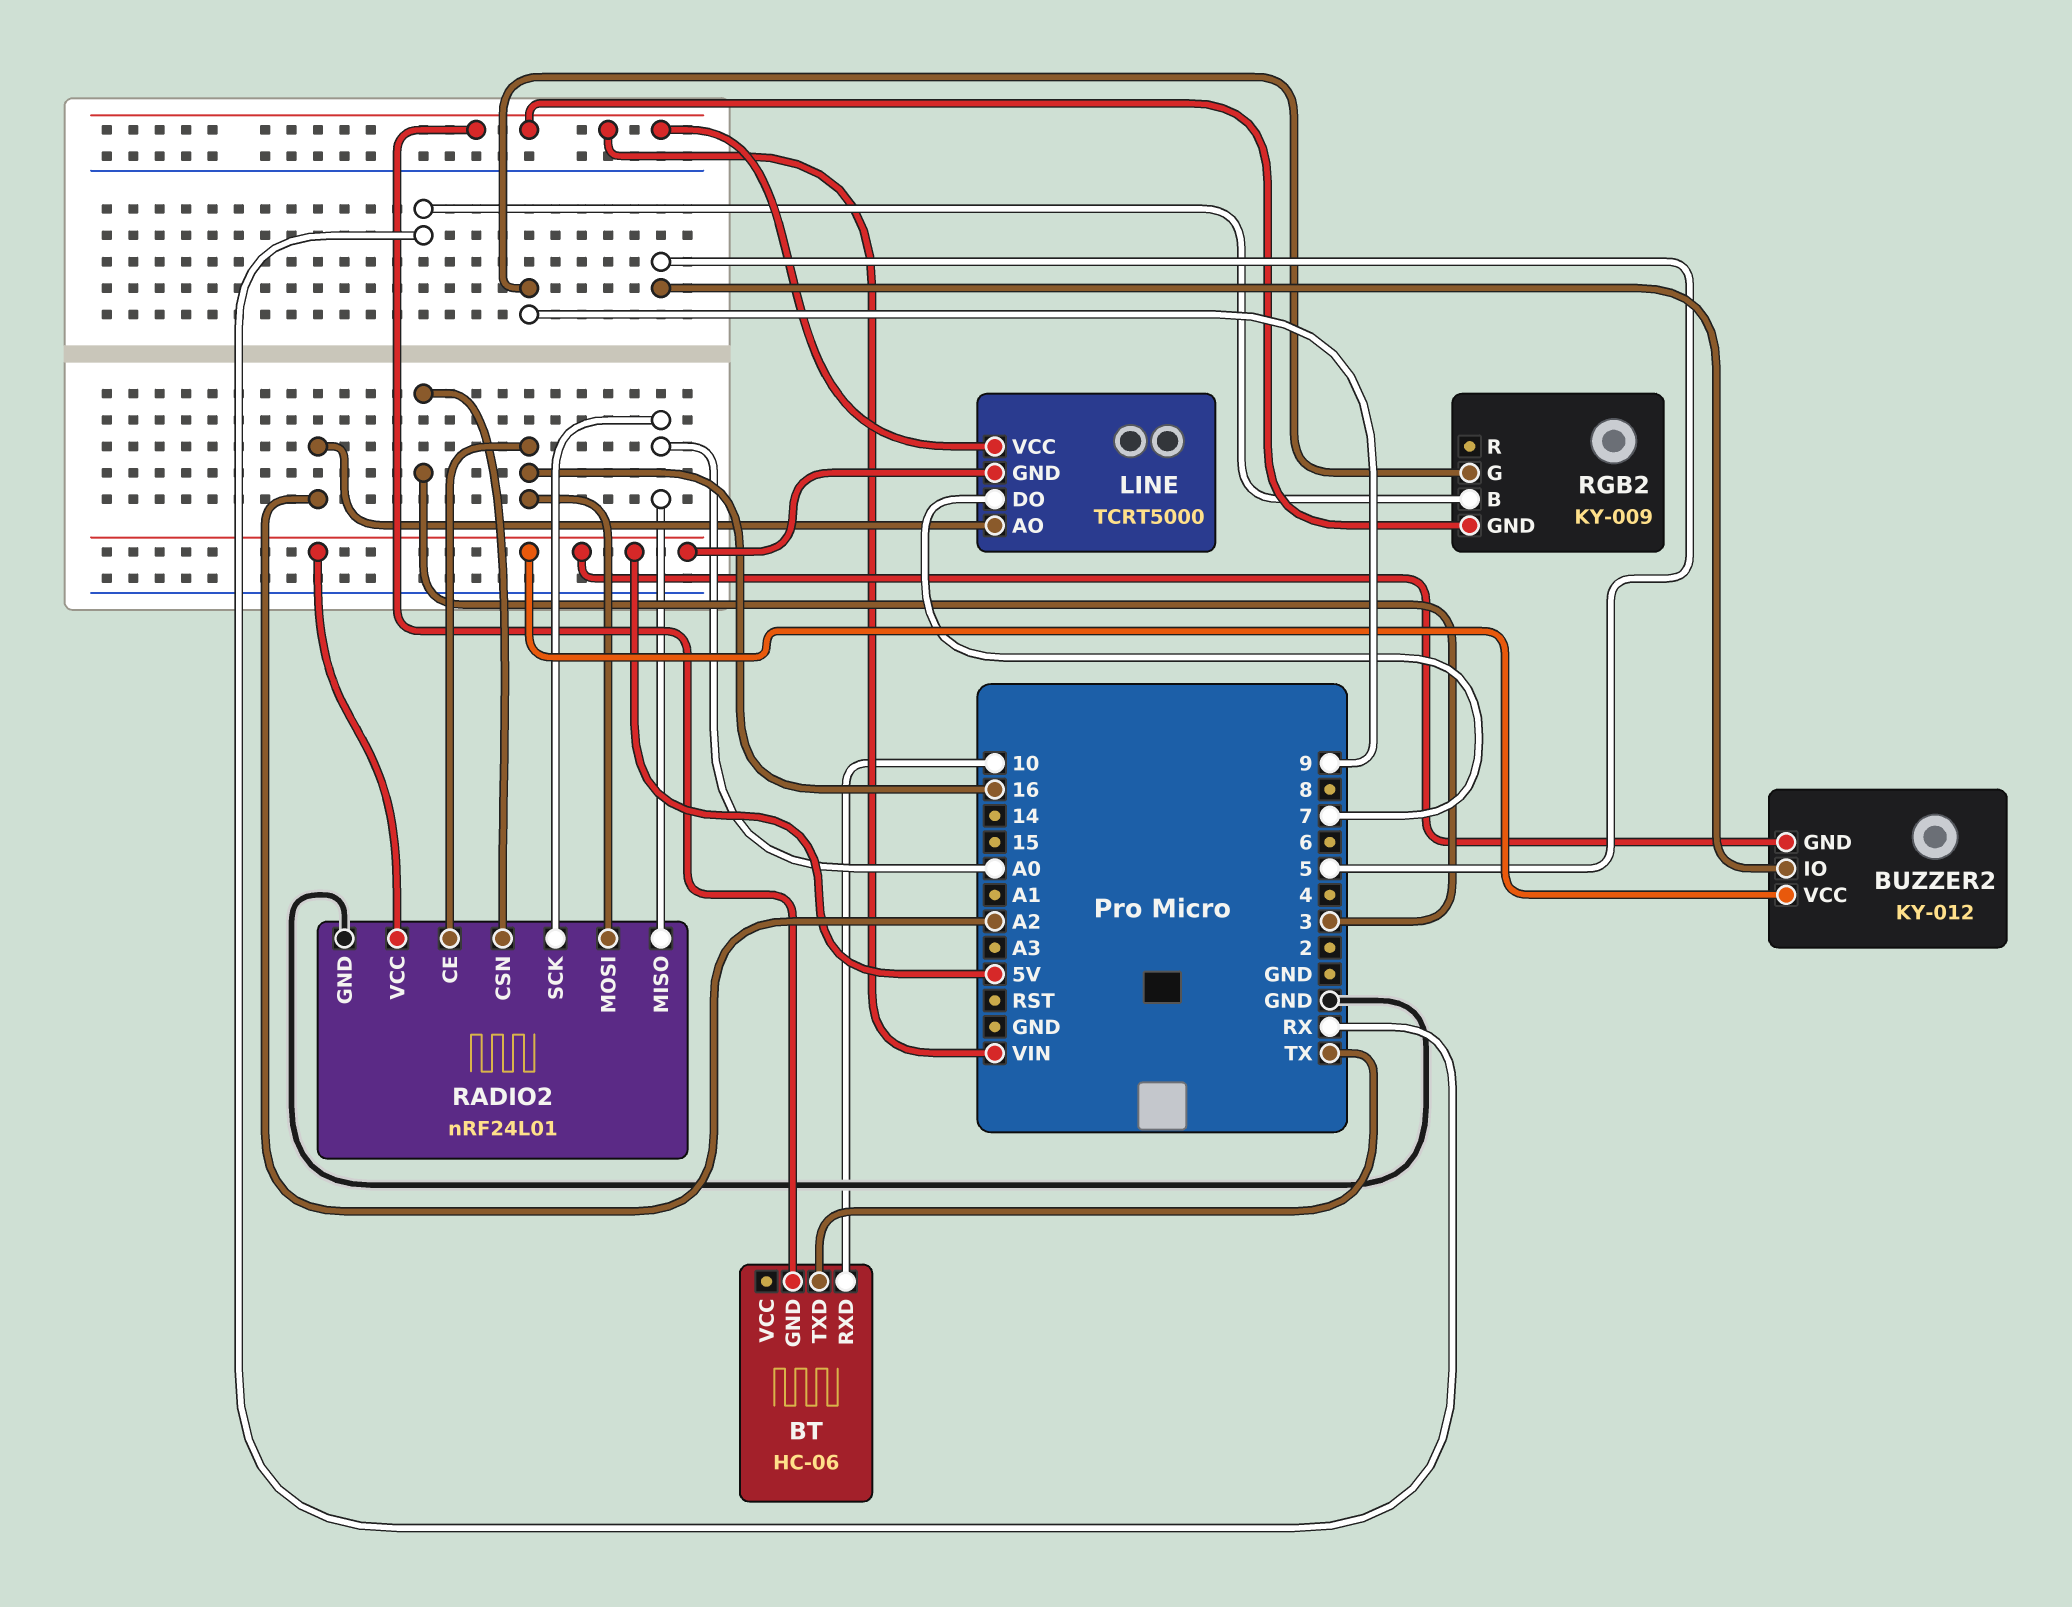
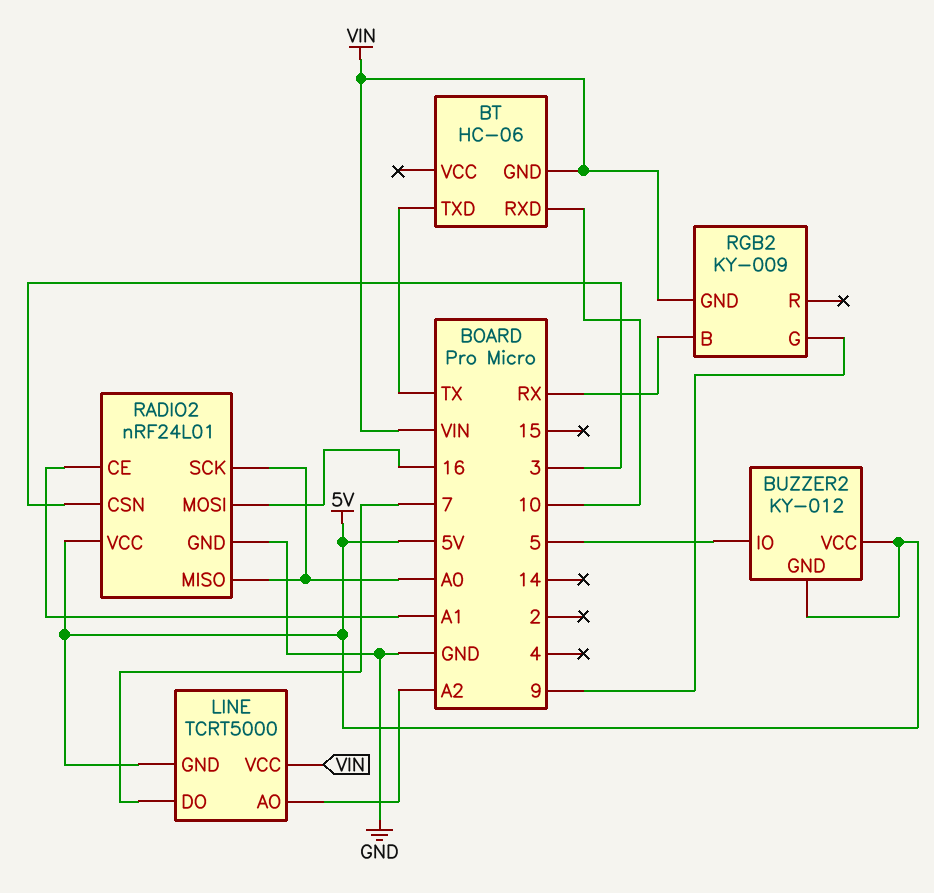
RADIO2 pin CE: 16 -> A1

